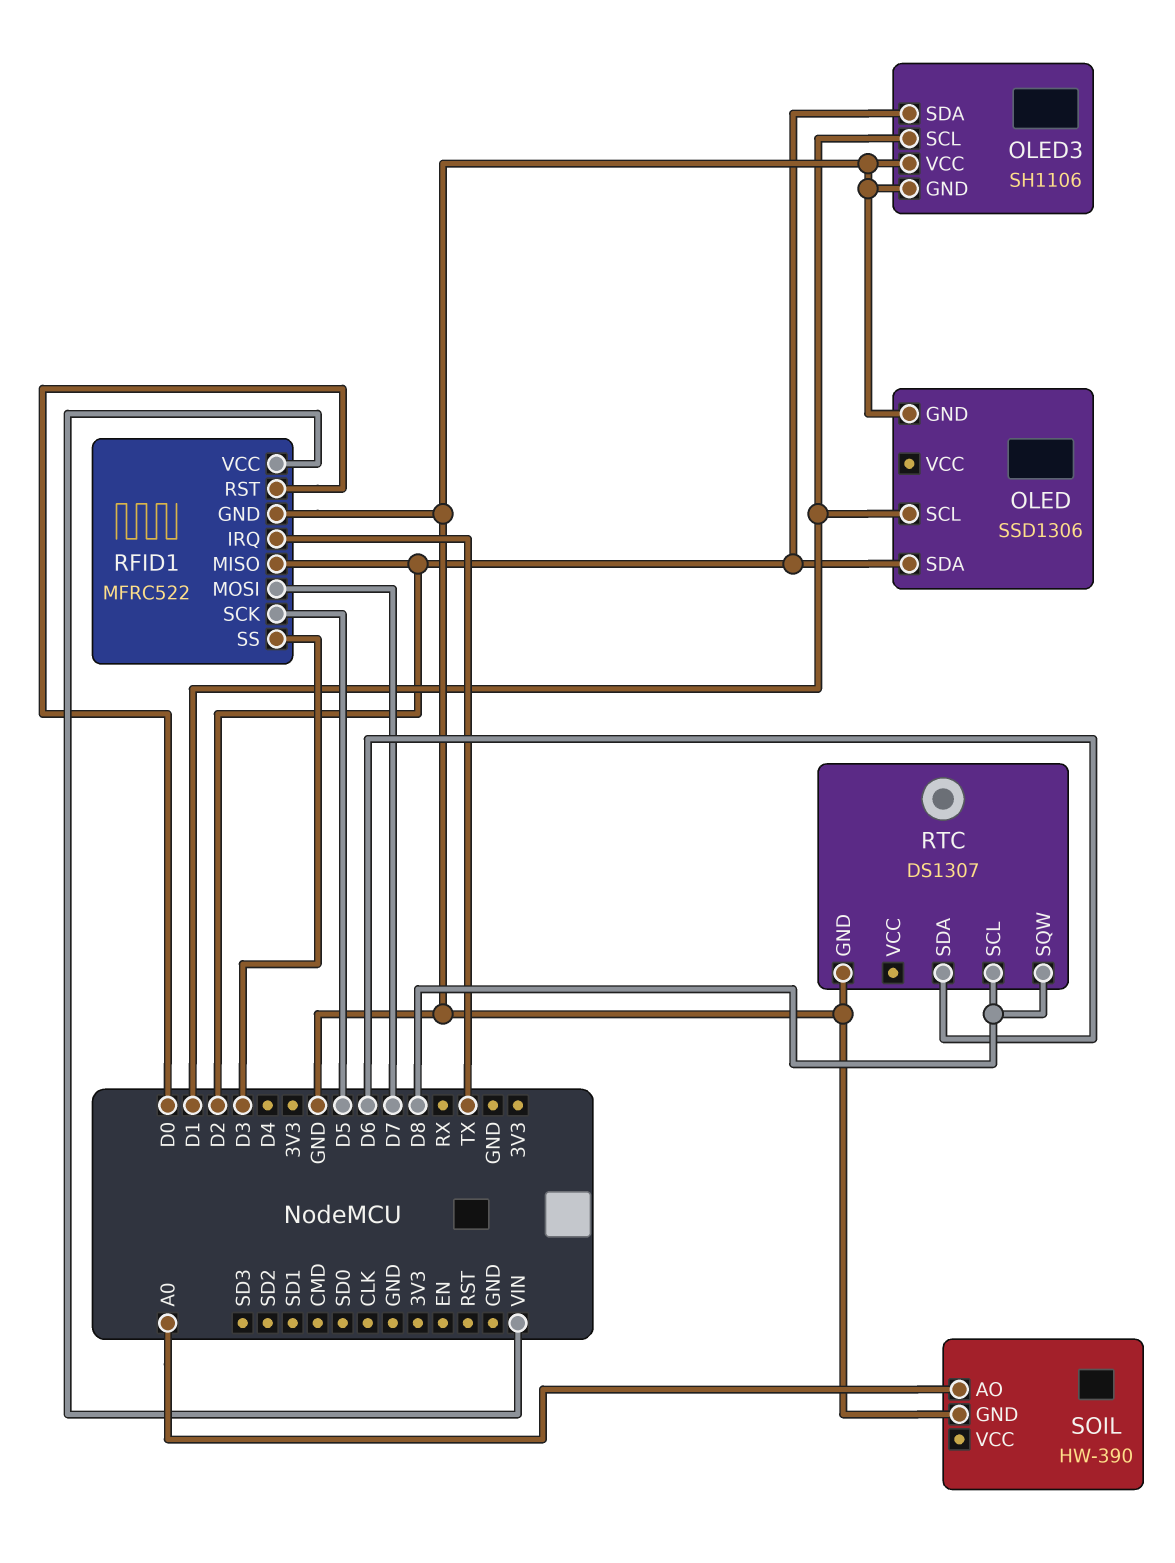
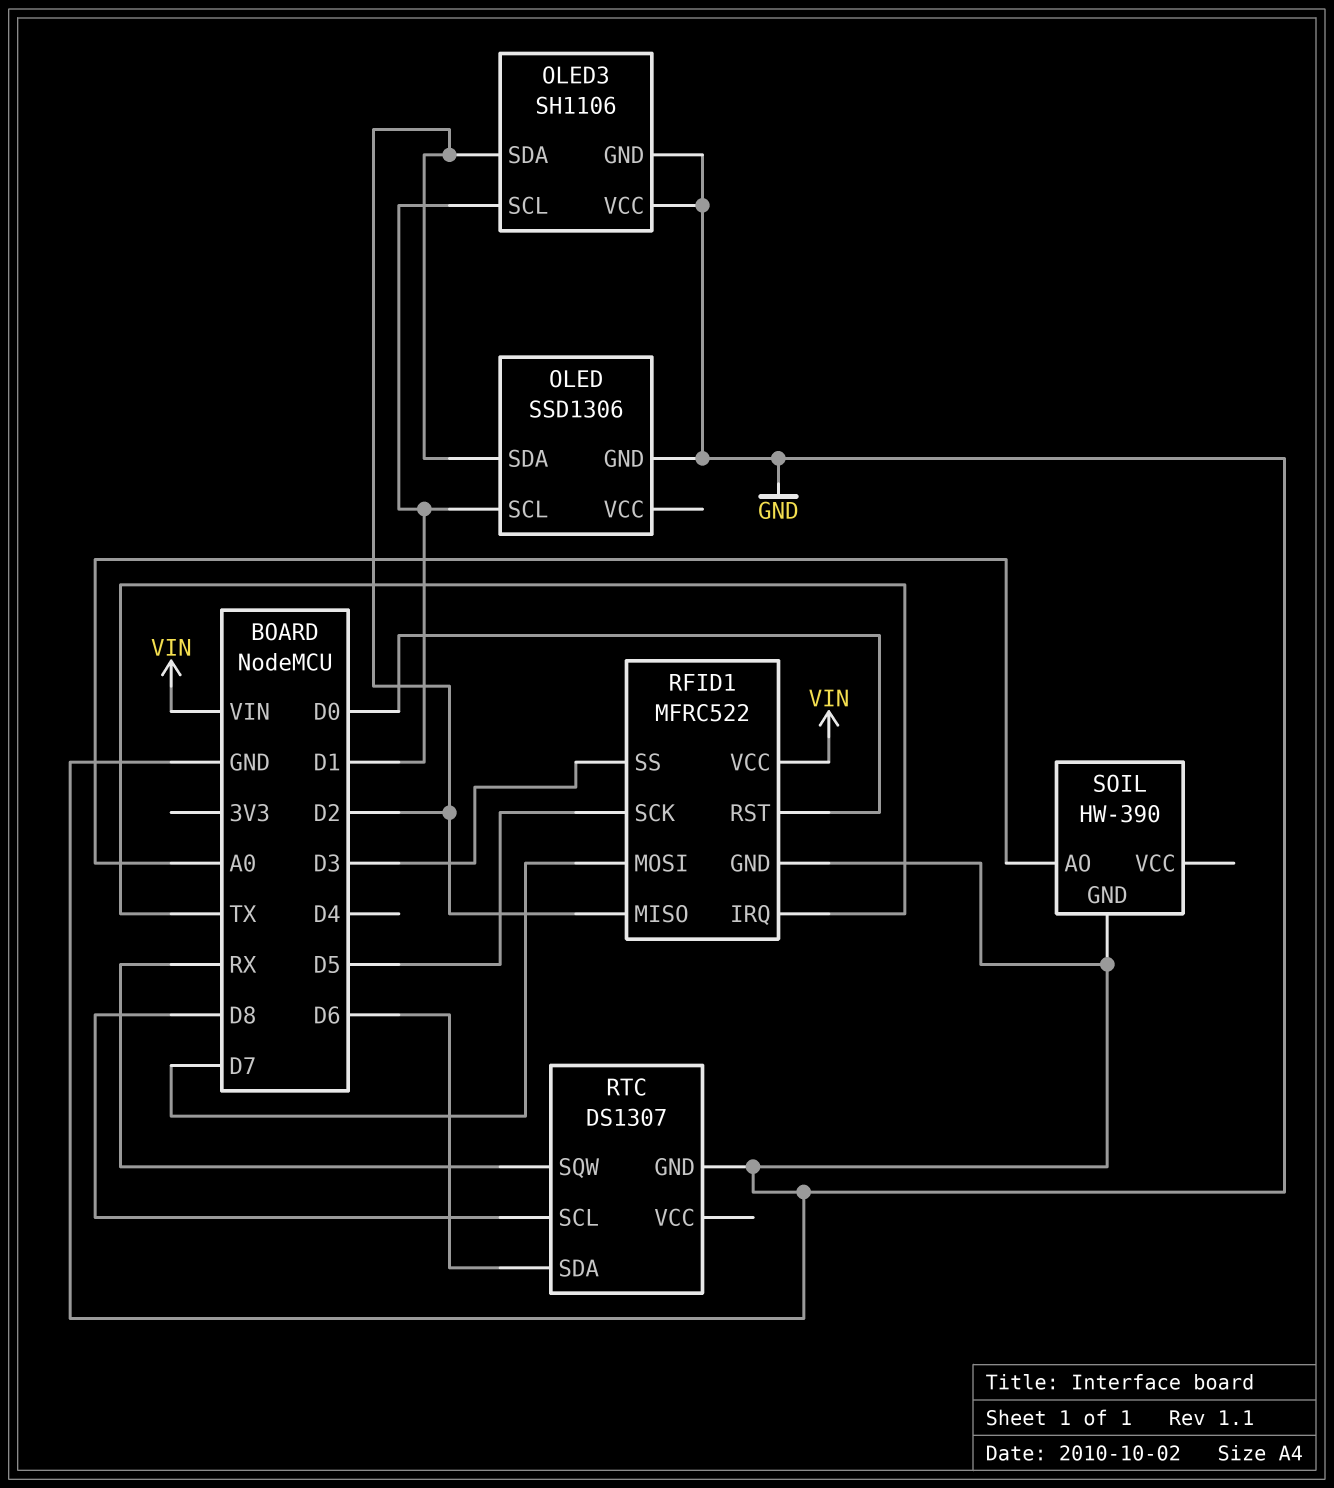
RTC pin SQW: D8 -> RX

